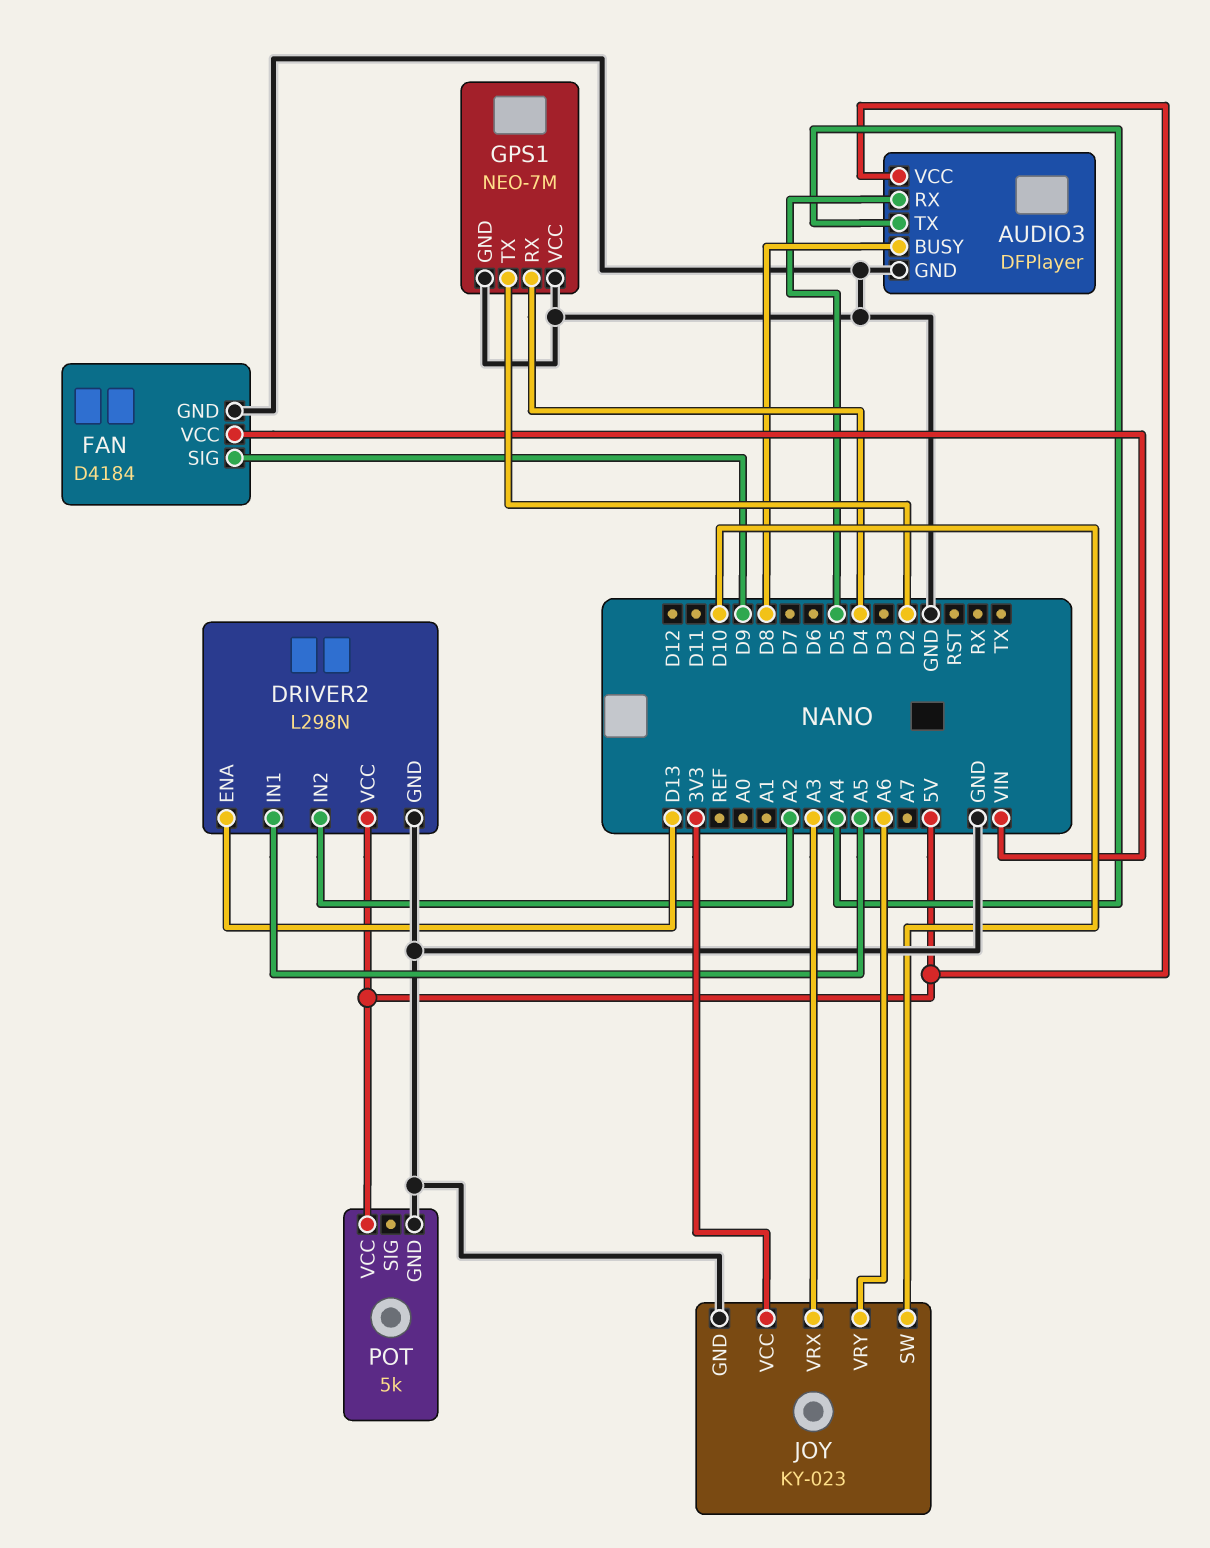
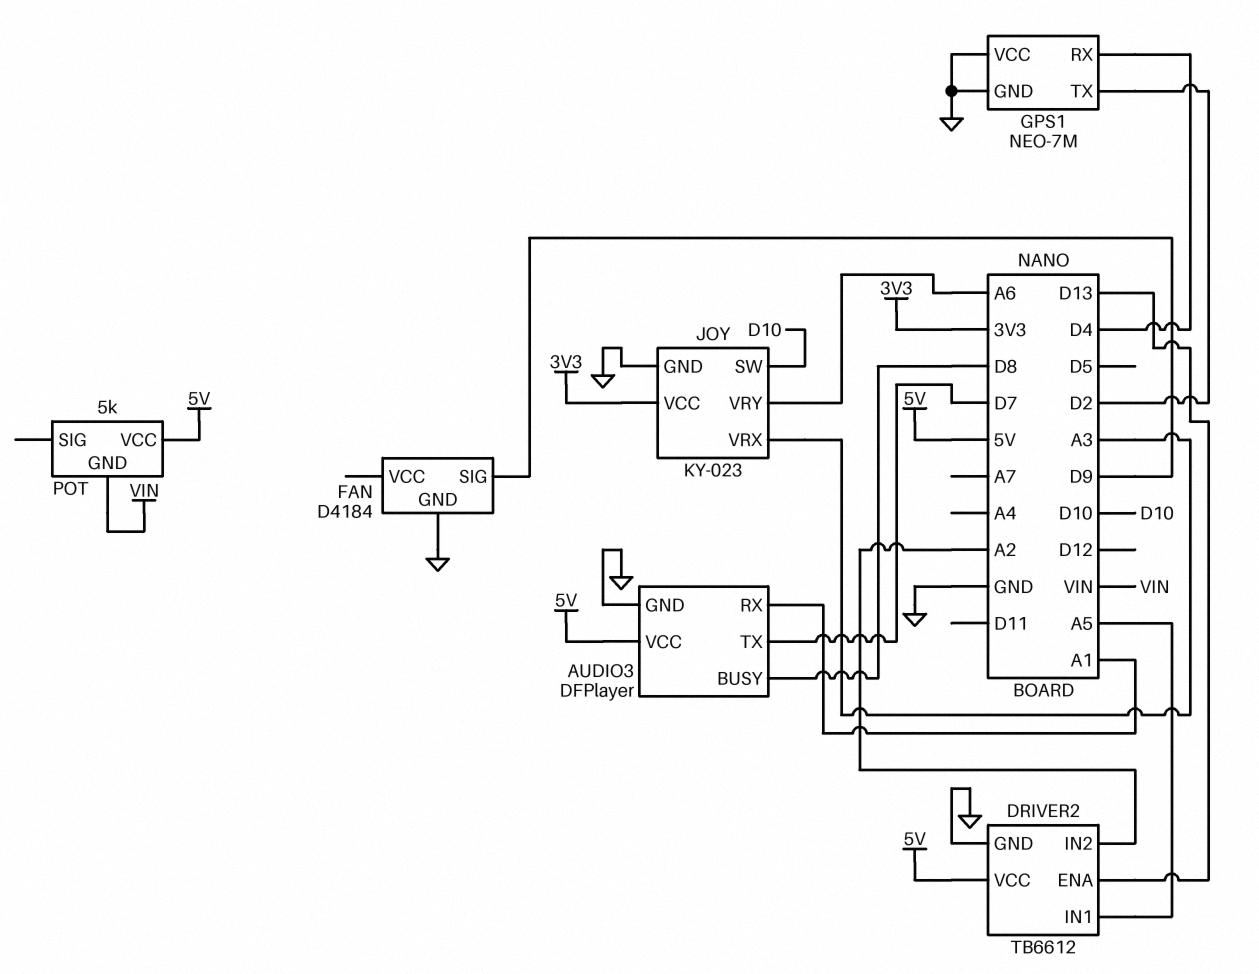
AUDIO3 pin RX: D5 -> A1
AUDIO3 pin TX: A4 -> D7
DRIVER2: L298N -> TB6612
FAN pin VCC: VIN -> none
POT pin GND: GND -> VIN

